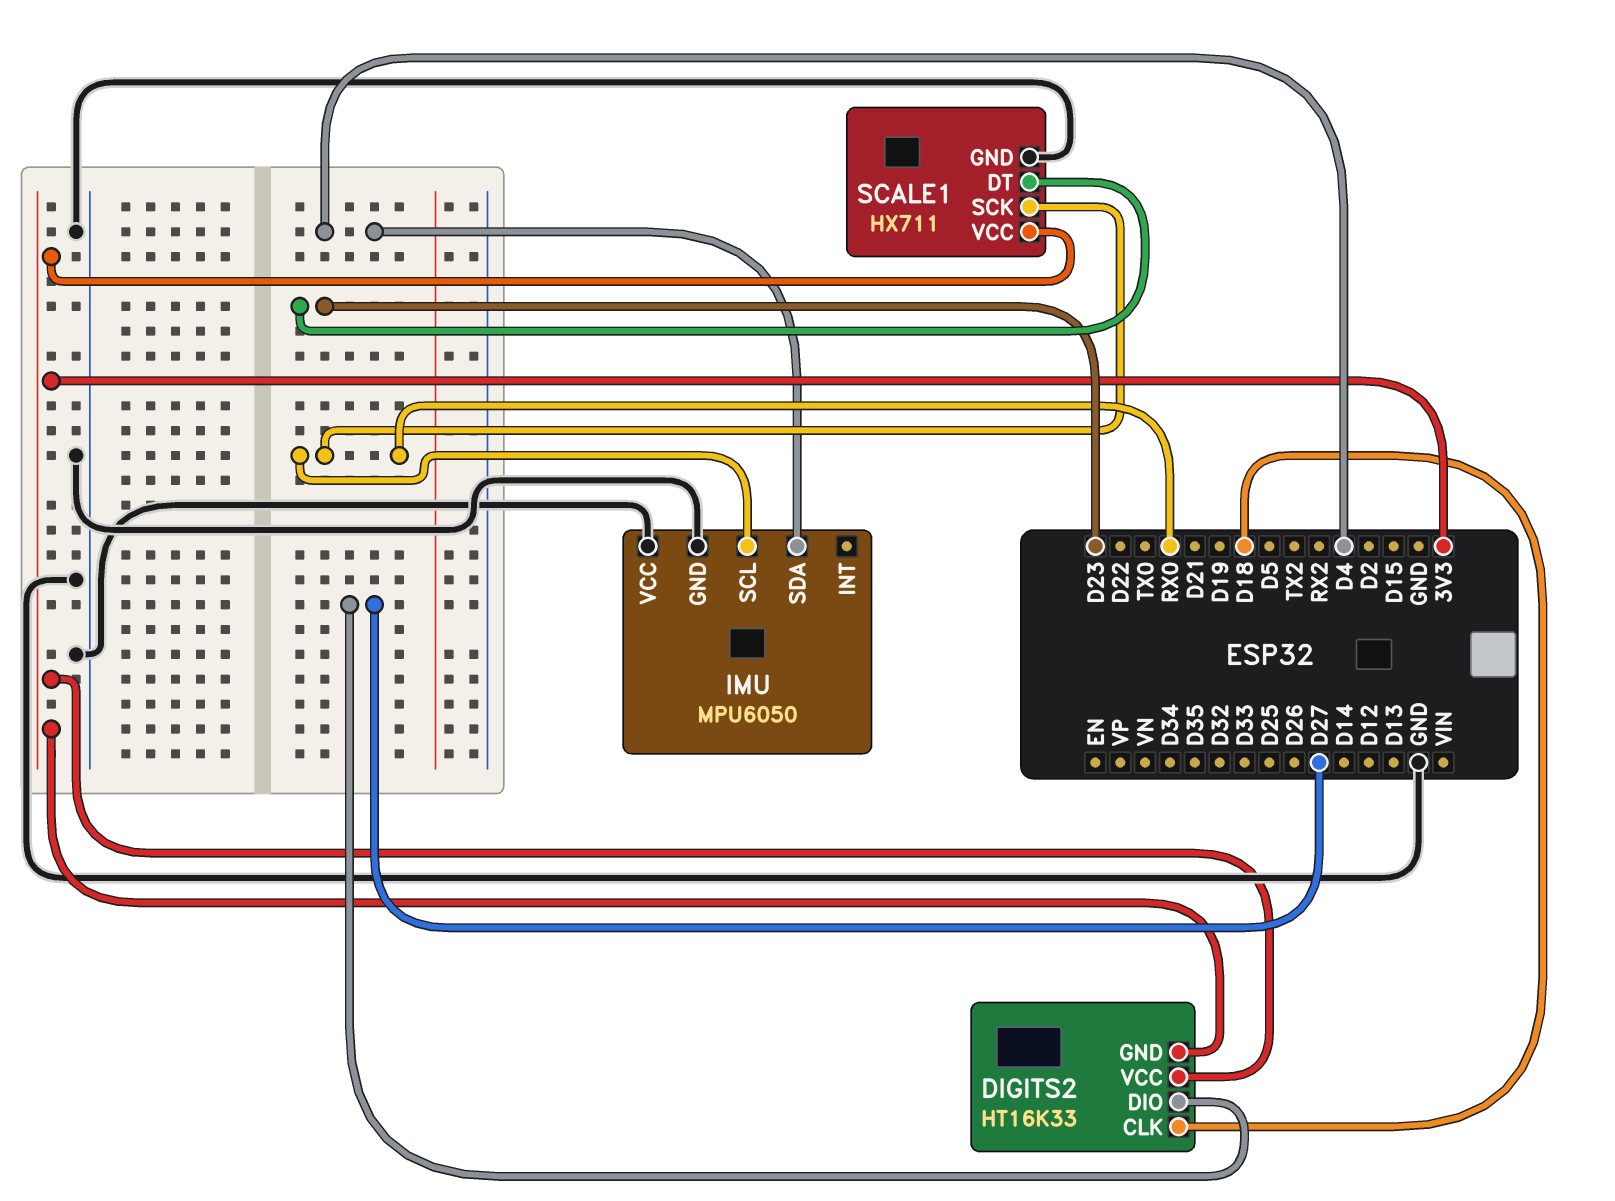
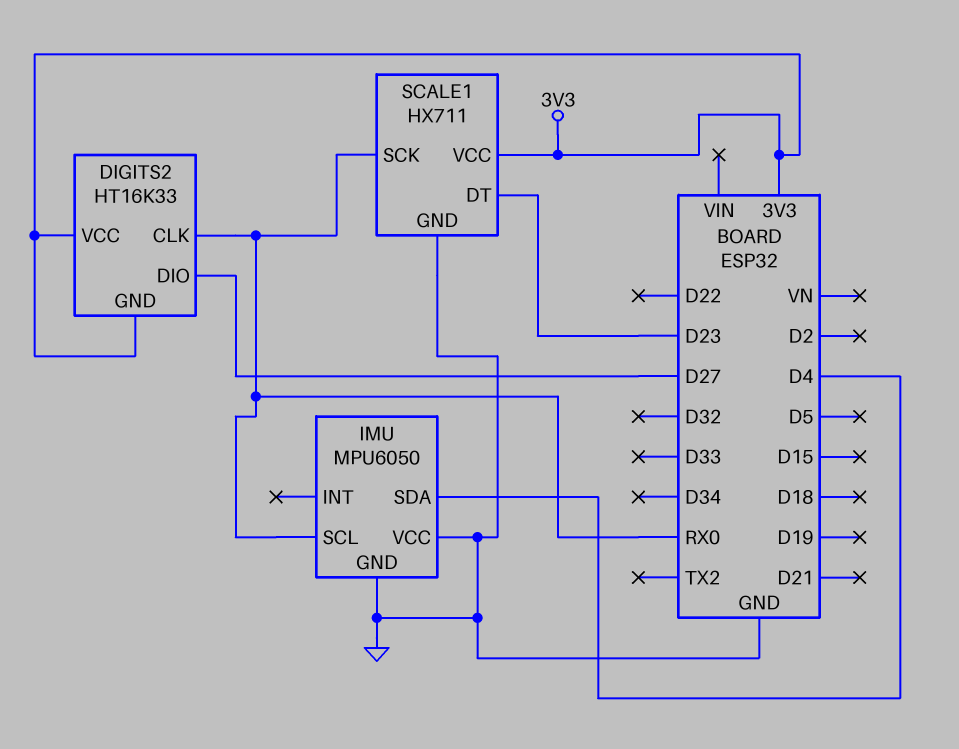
DIGITS2 pin CLK: D18 -> RX0

